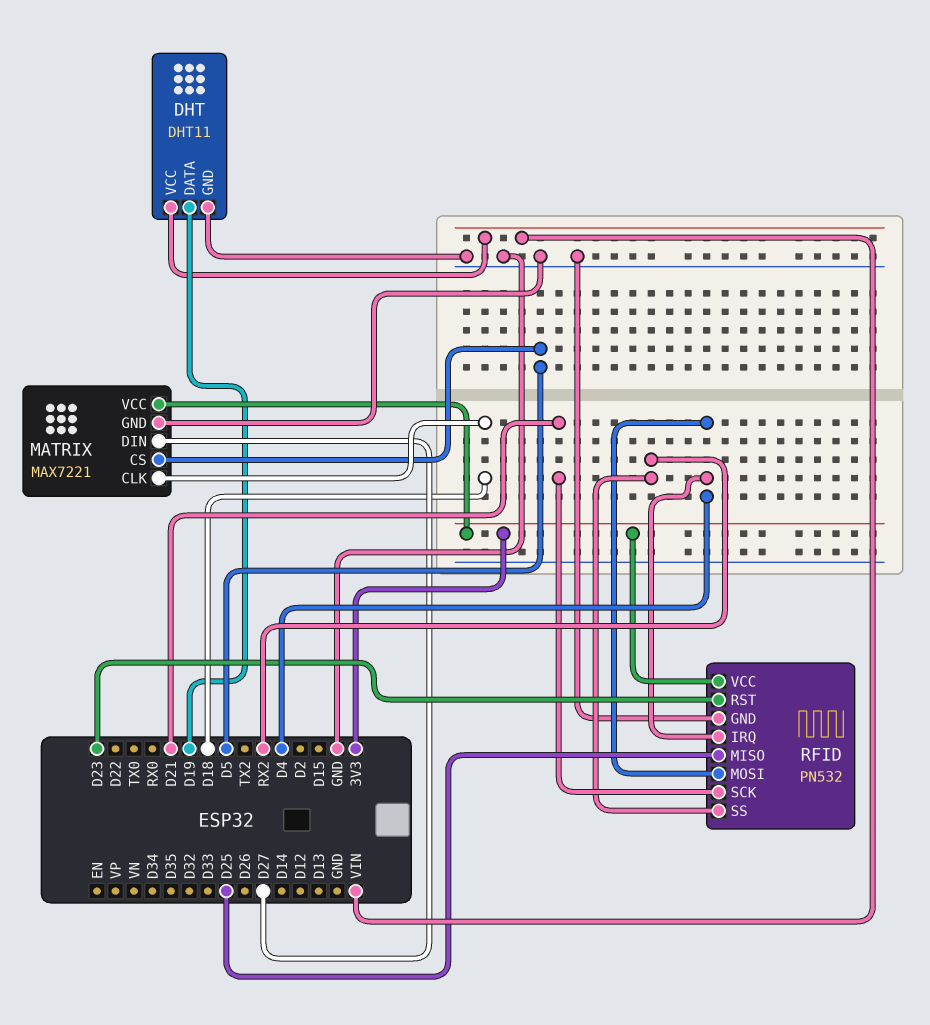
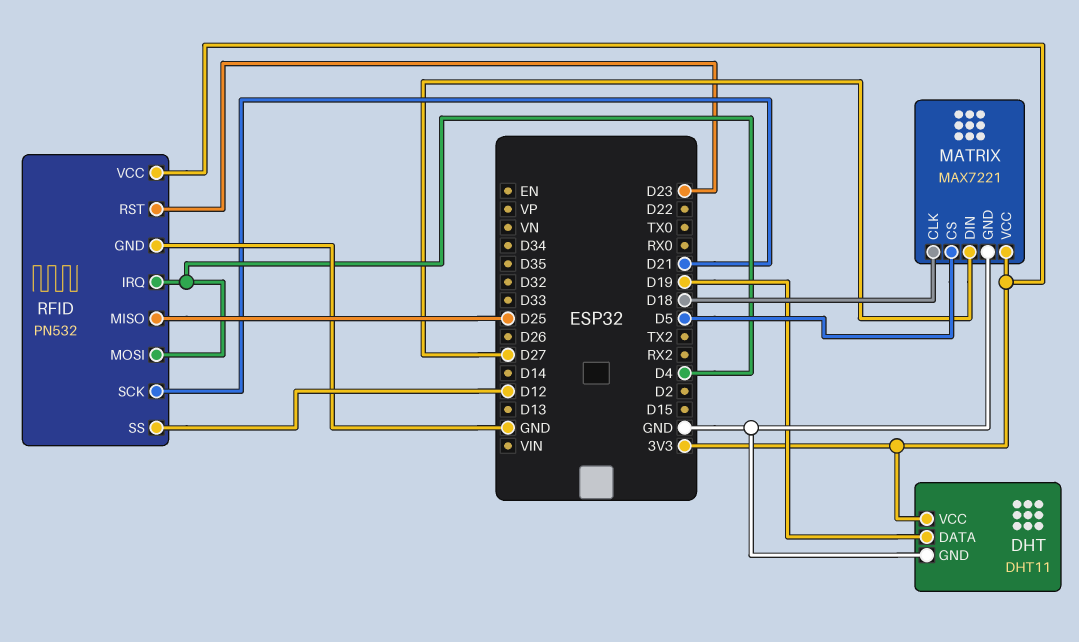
DHT pin VCC: VIN -> 3V3
RFID pin SS: RX2 -> D12

